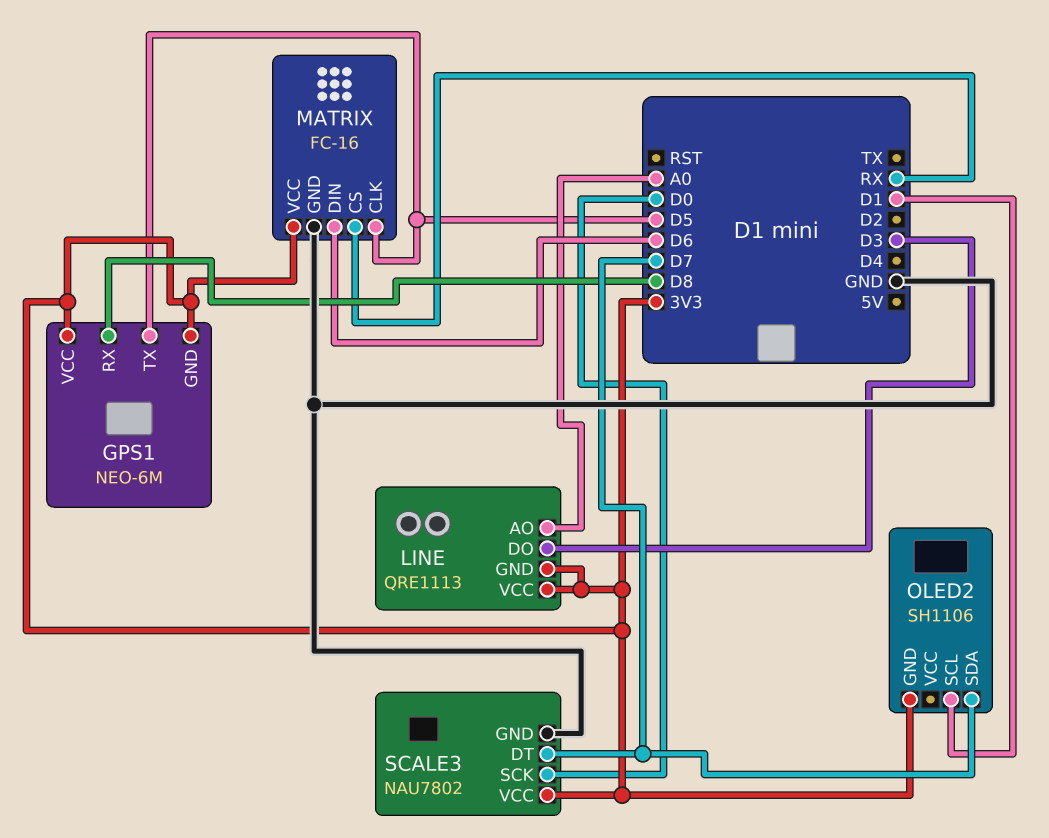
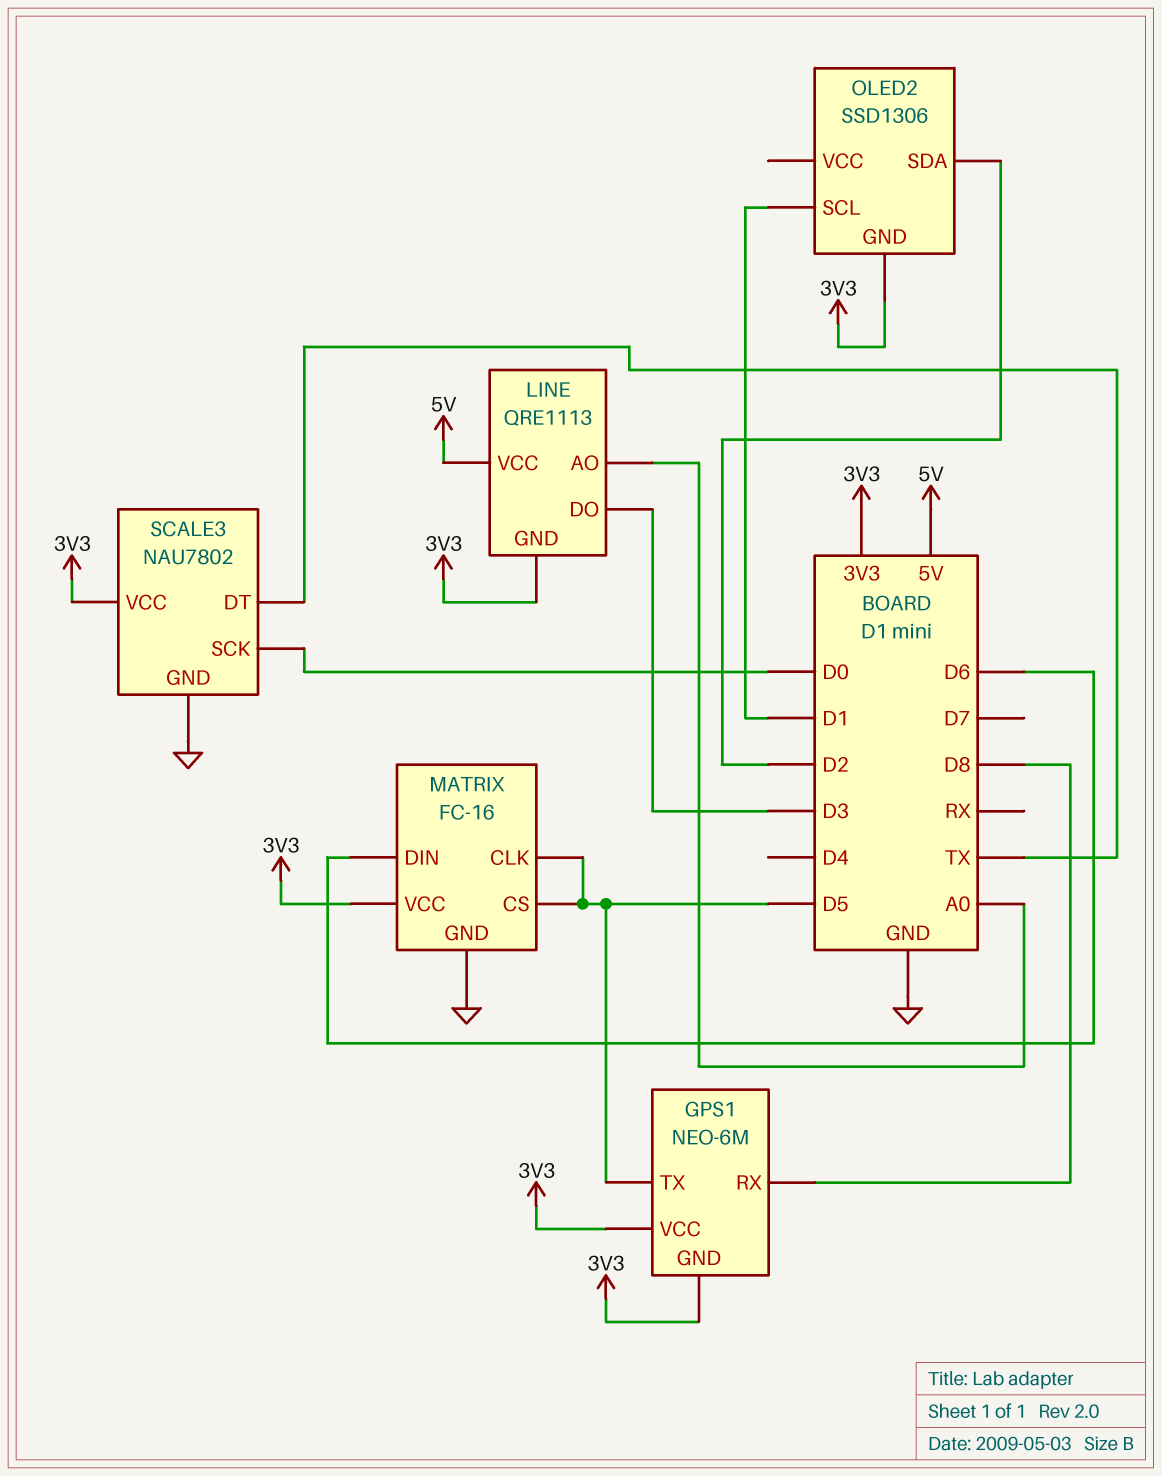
LINE pin VCC: 3V3 -> 5V
MATRIX pin CS: RX -> D5
OLED2: SH1106 -> SSD1306
OLED2 pin SDA: D7 -> D2
SCALE3 pin DT: D7 -> TX

